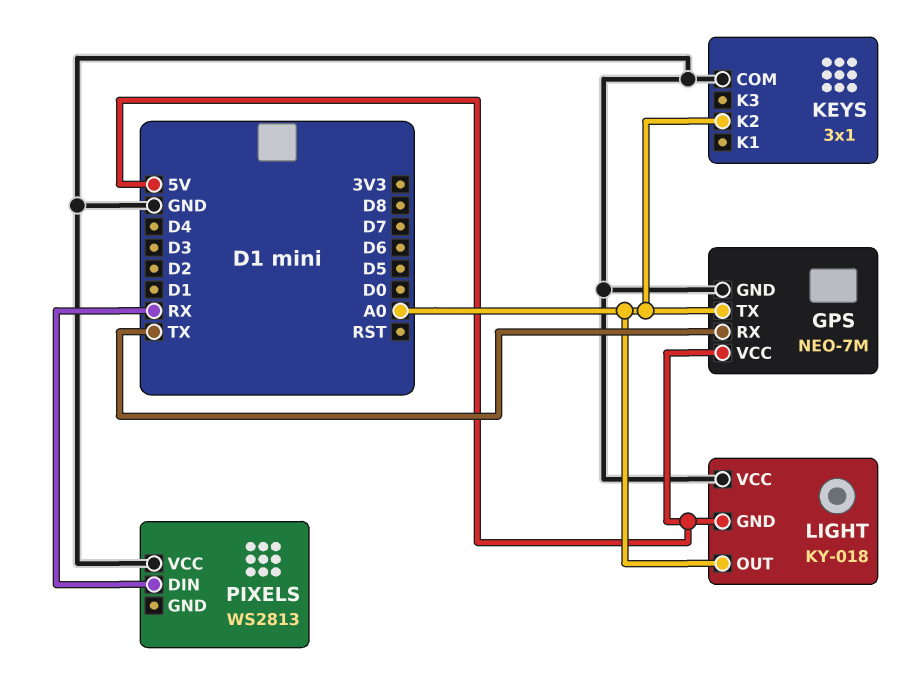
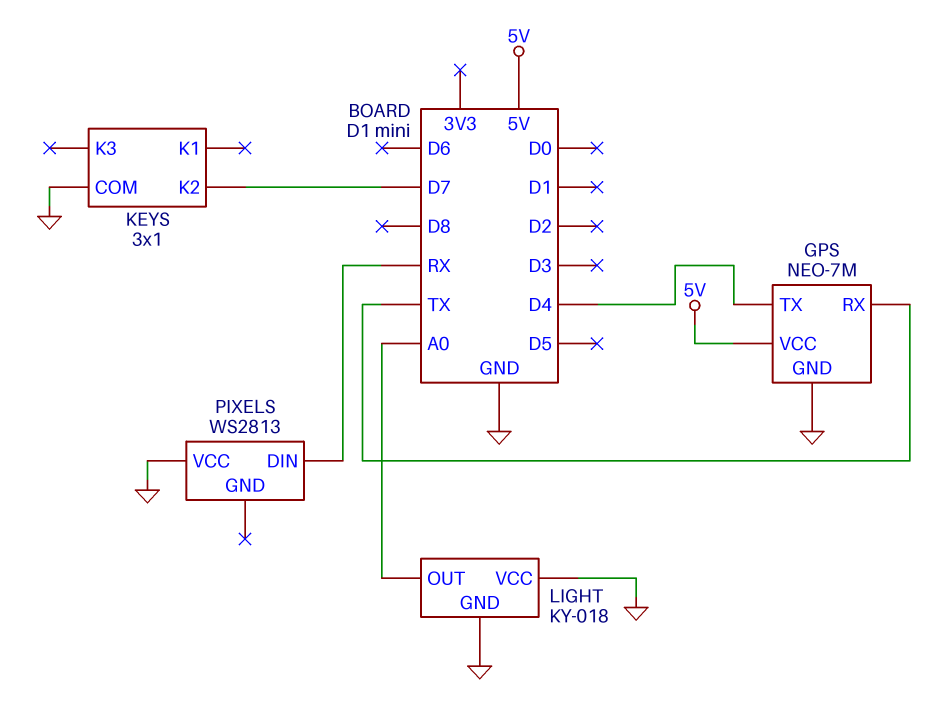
GPS pin TX: A0 -> D4
KEYS pin K2: A0 -> D7
LIGHT pin GND: 5V -> GND

